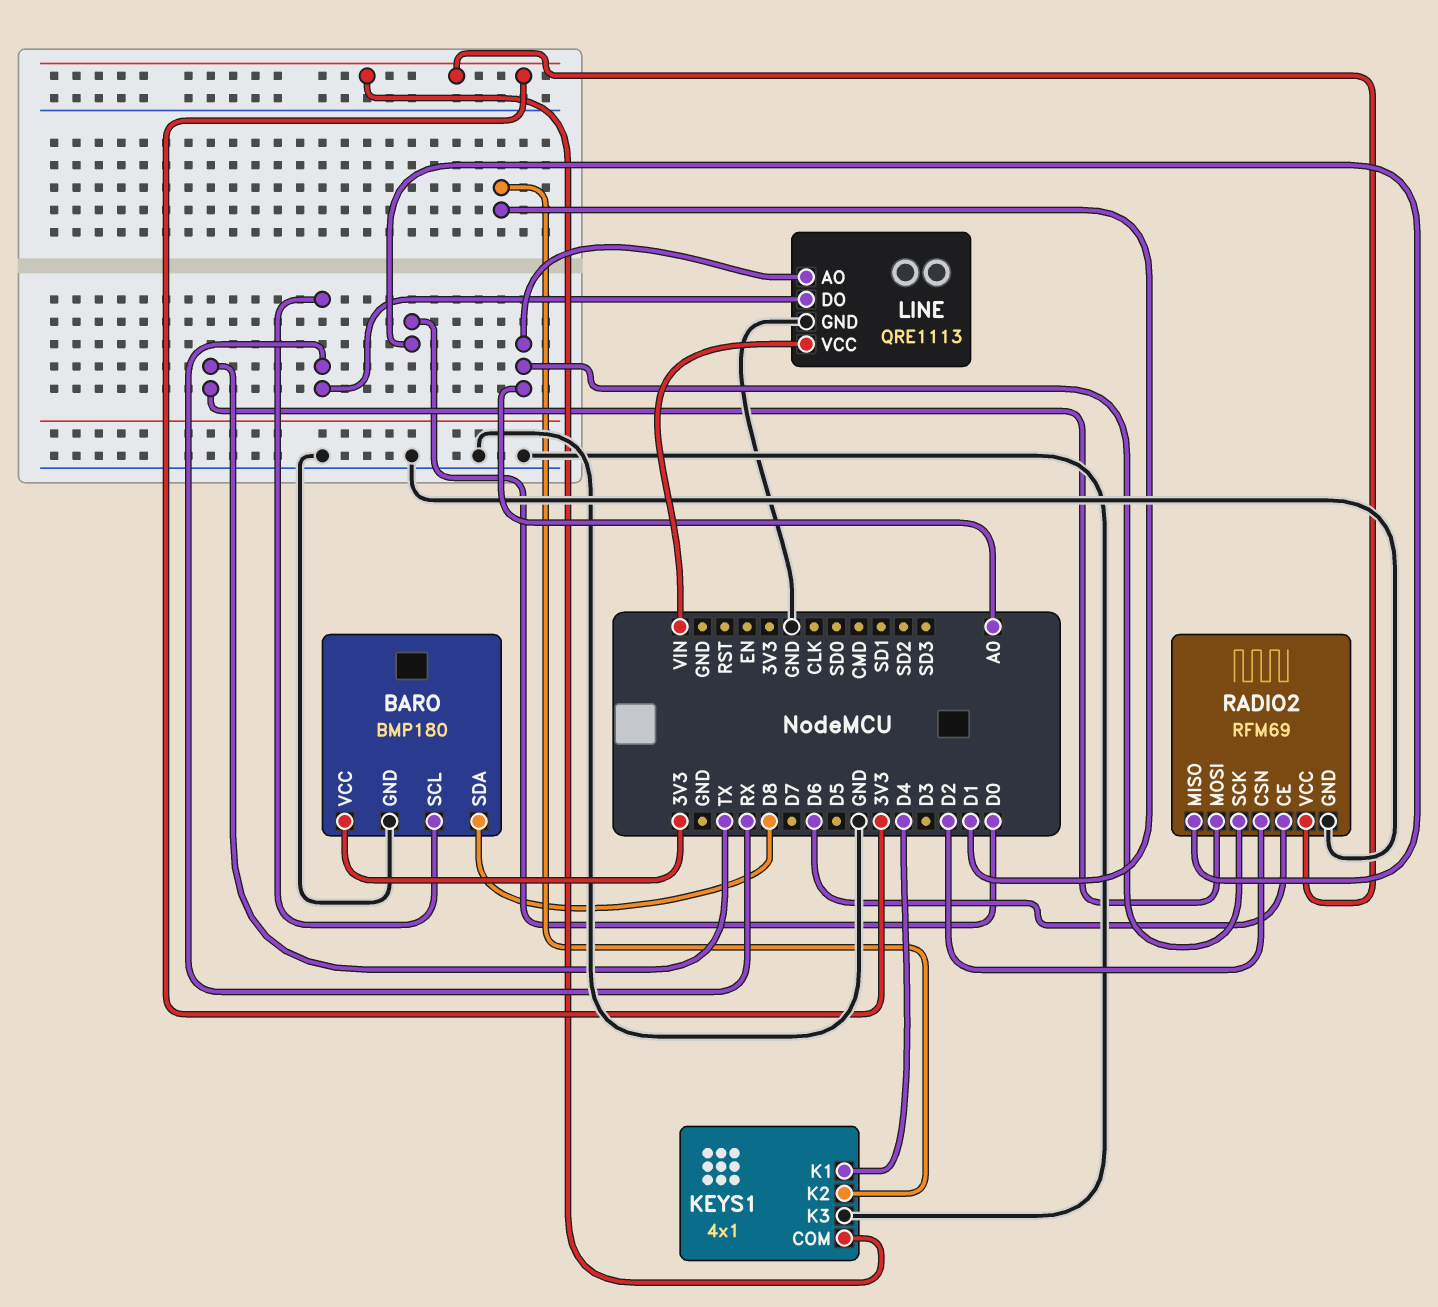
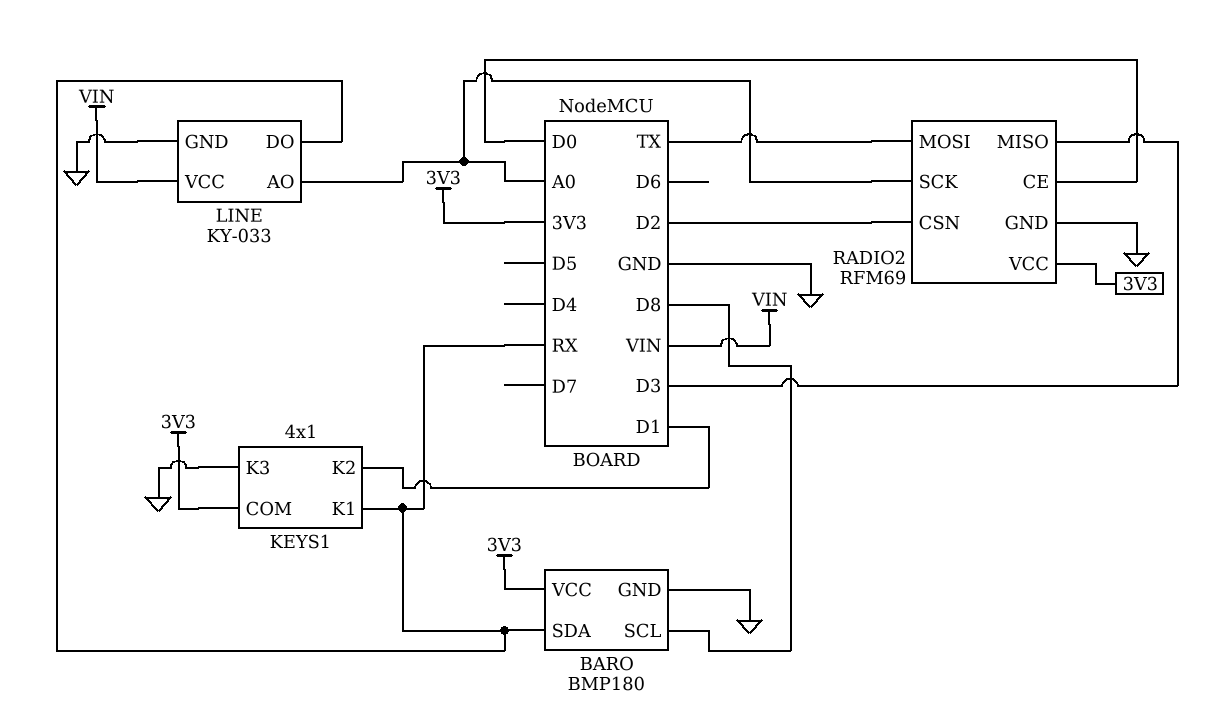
BARO pin SCL: RX -> D8
BARO pin SDA: D8 -> RX
KEYS1 pin K1: D4 -> RX
LINE: QRE1113 -> KY-033
RADIO2 pin CE: D6 -> D0
RADIO2 pin MISO: D0 -> D3

